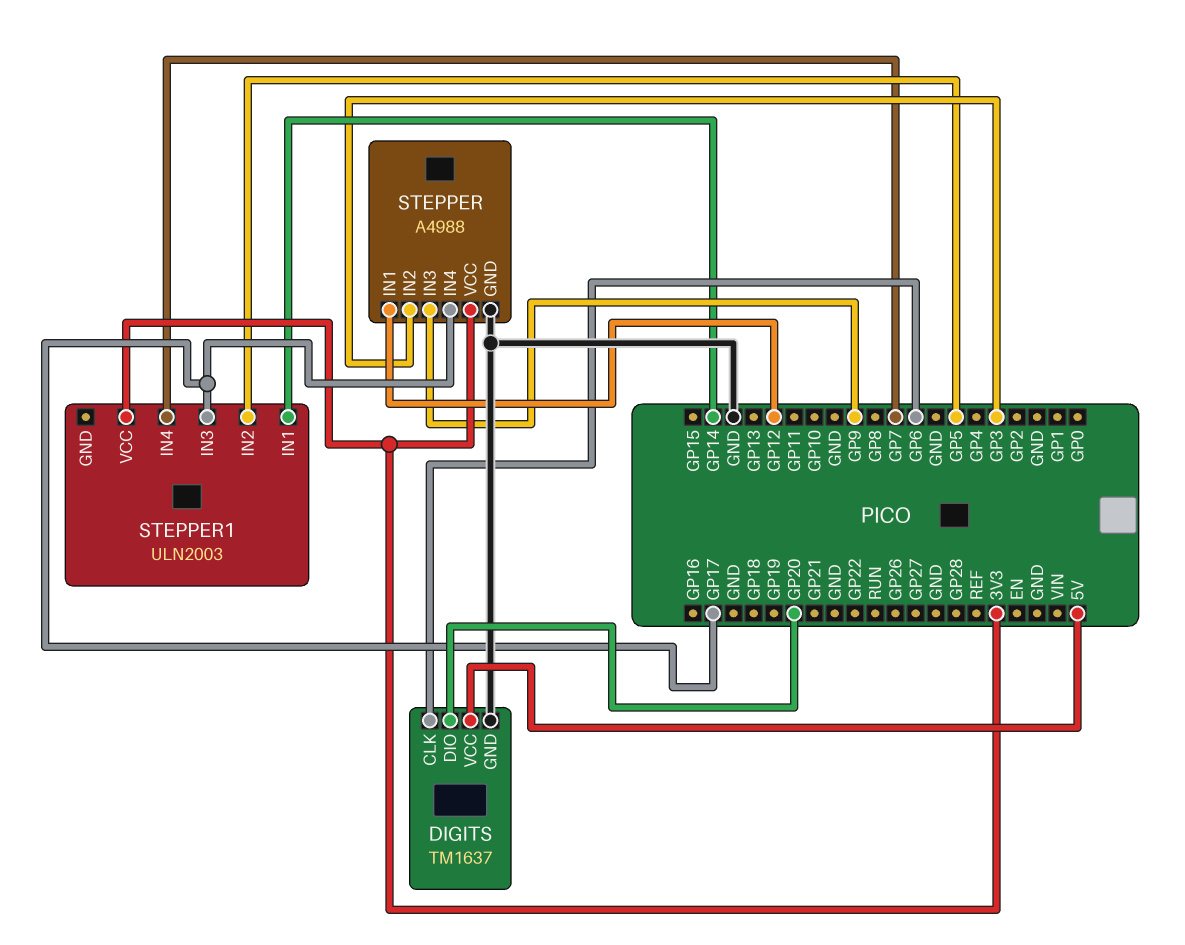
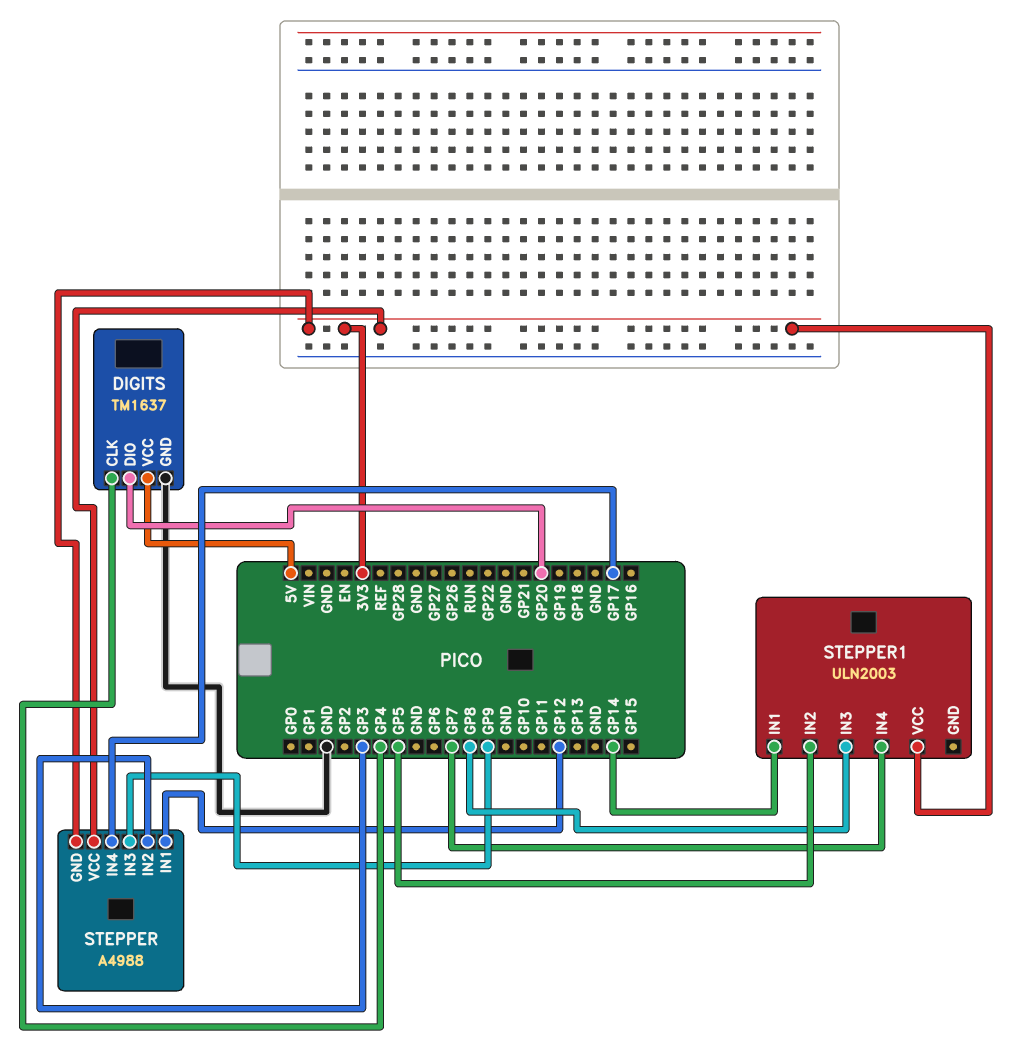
DIGITS pin CLK: GP6 -> GP4
STEPPER pin GND: GND -> 3V3
STEPPER1 pin IN3: GP17 -> GP8

